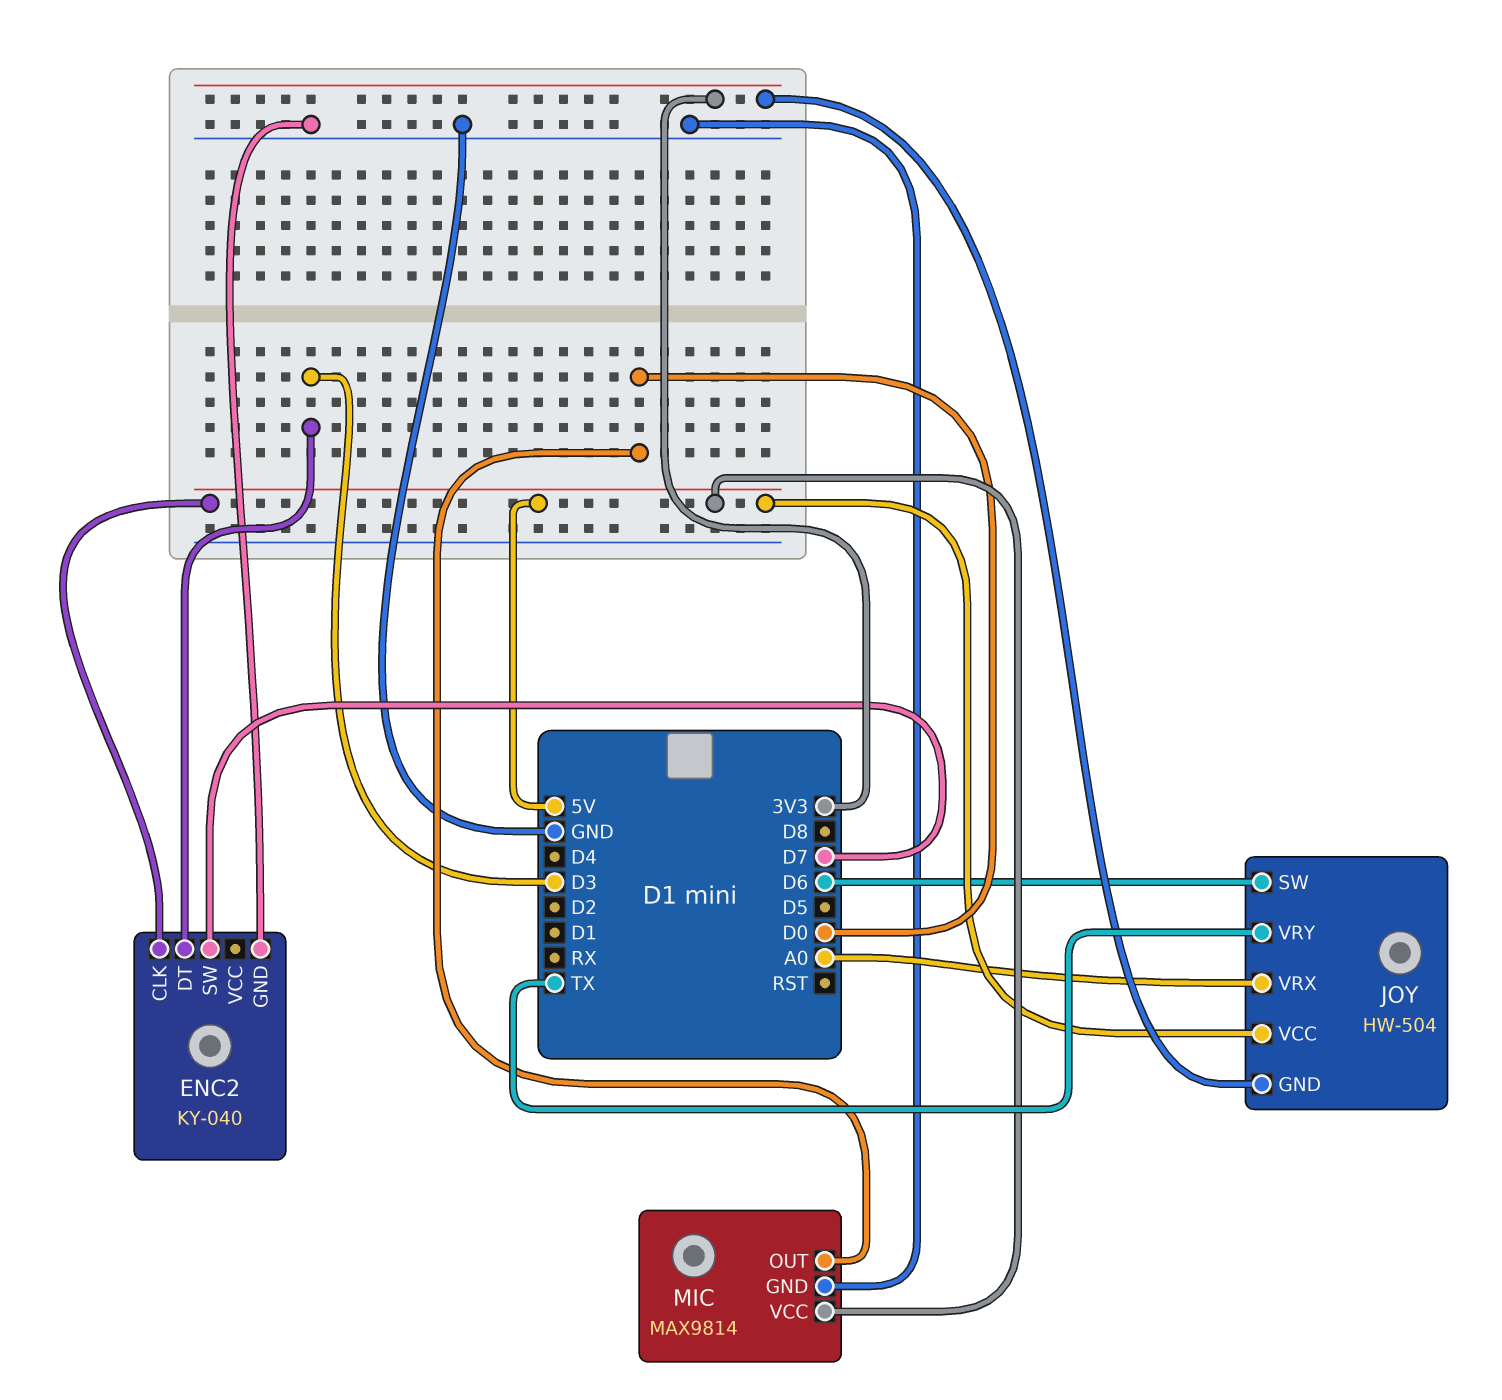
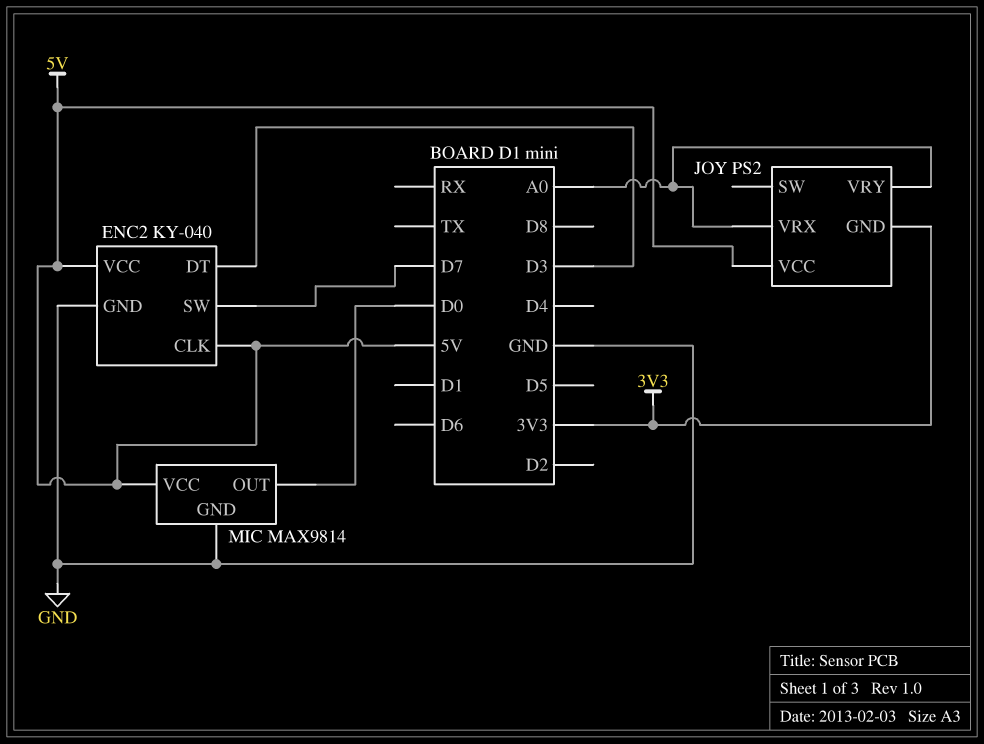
ENC2 pin VCC: none -> 5V
JOY: HW-504 -> PS2
JOY pin SW: D6 -> none
JOY pin VRY: TX -> A0

